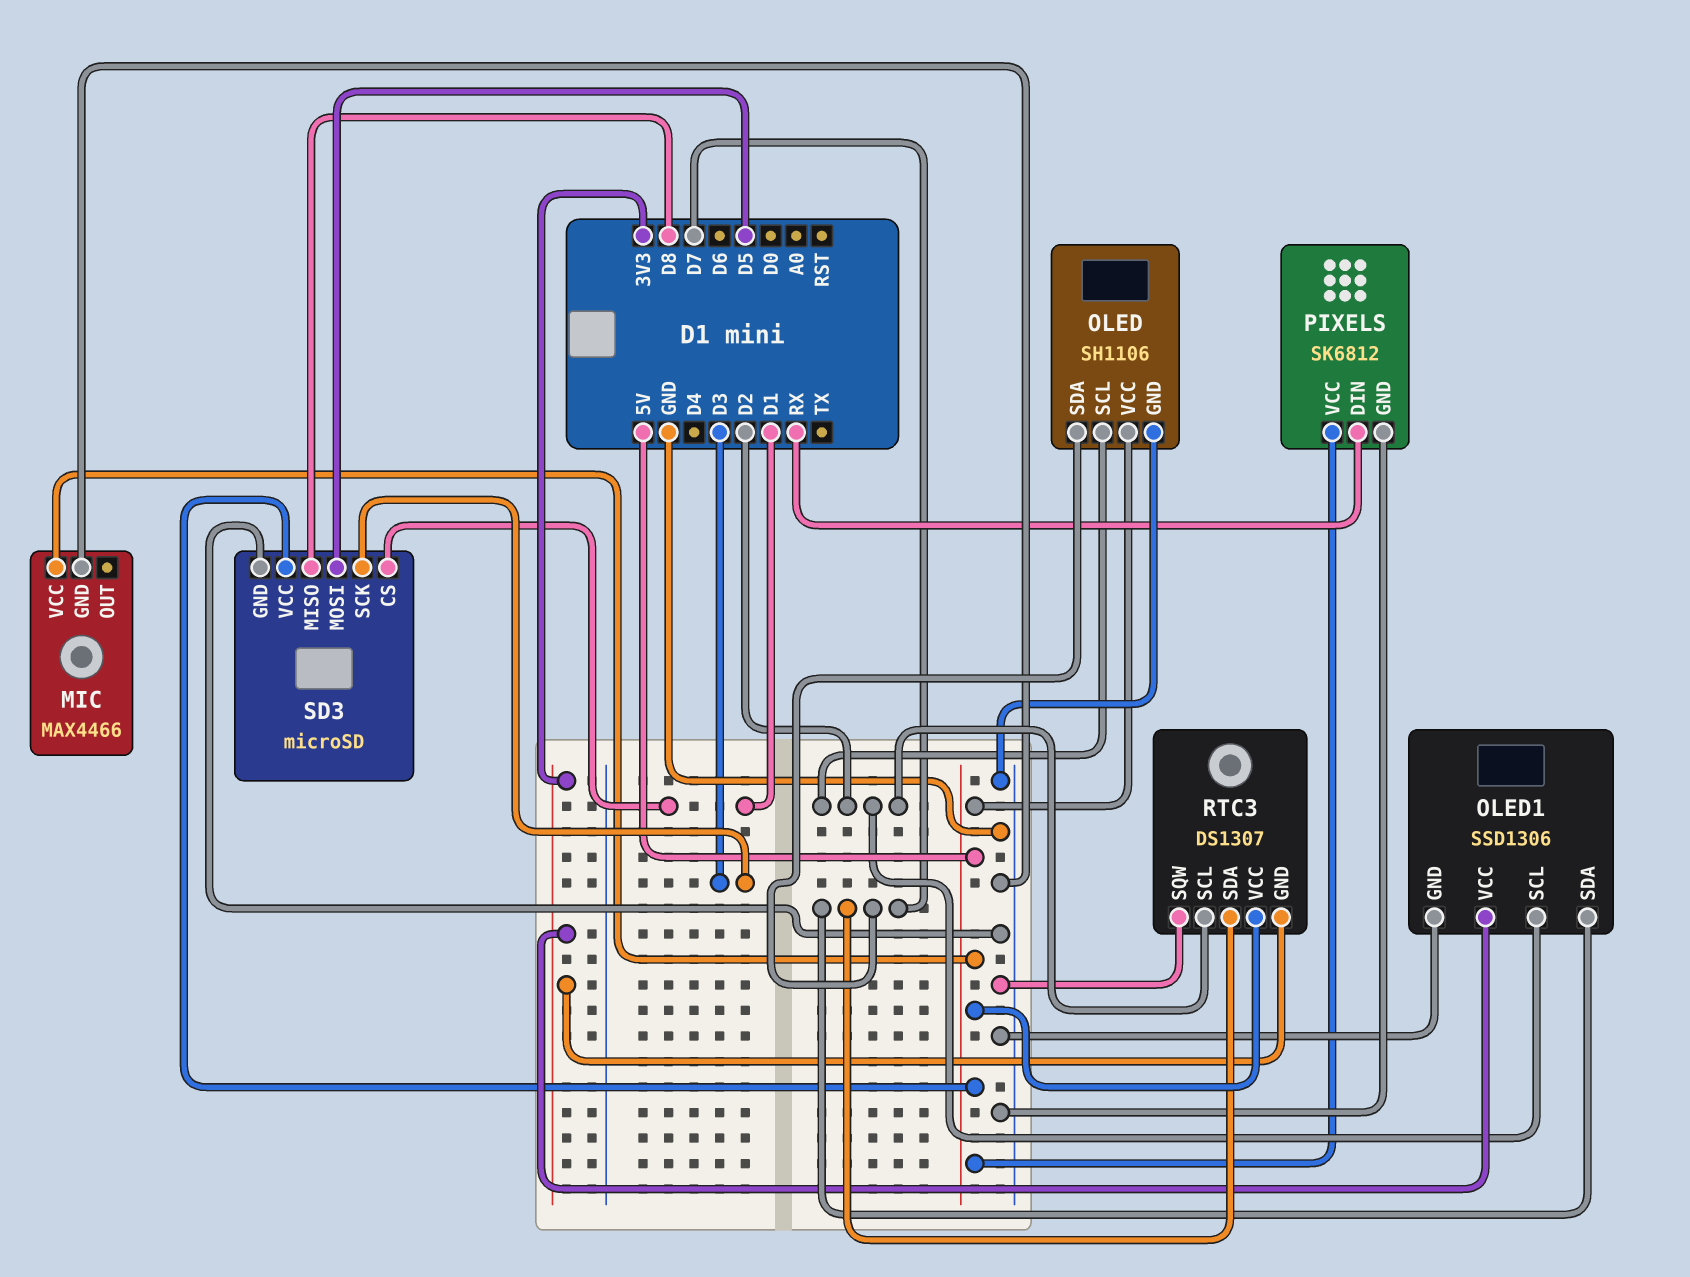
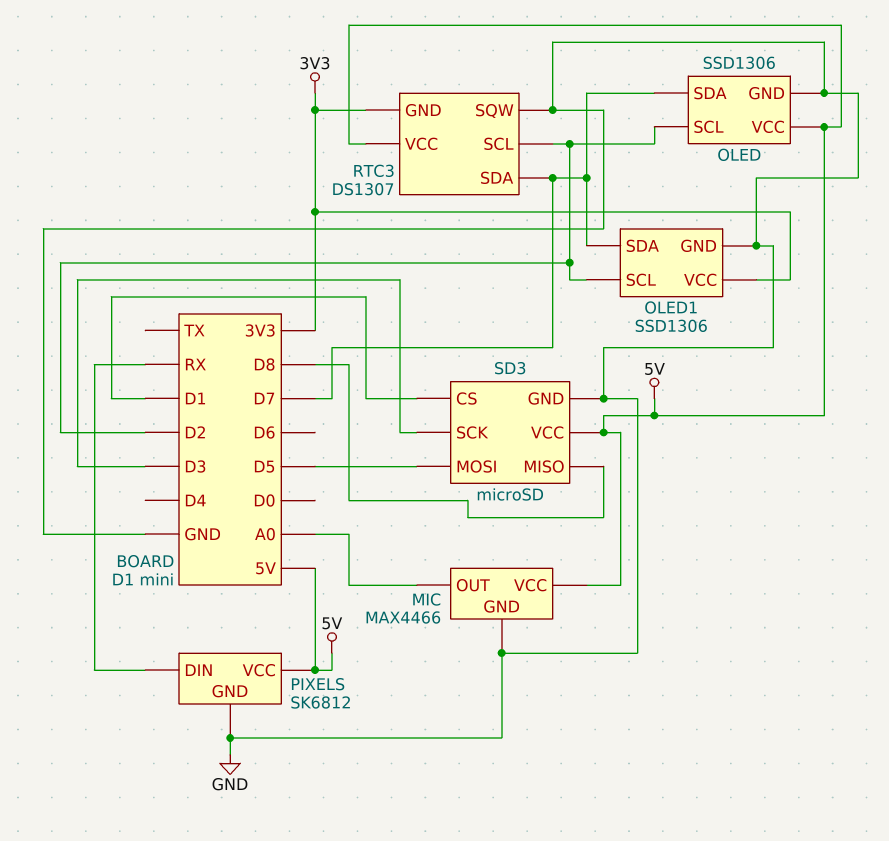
MIC pin OUT: none -> A0
OLED: SH1106 -> SSD1306

